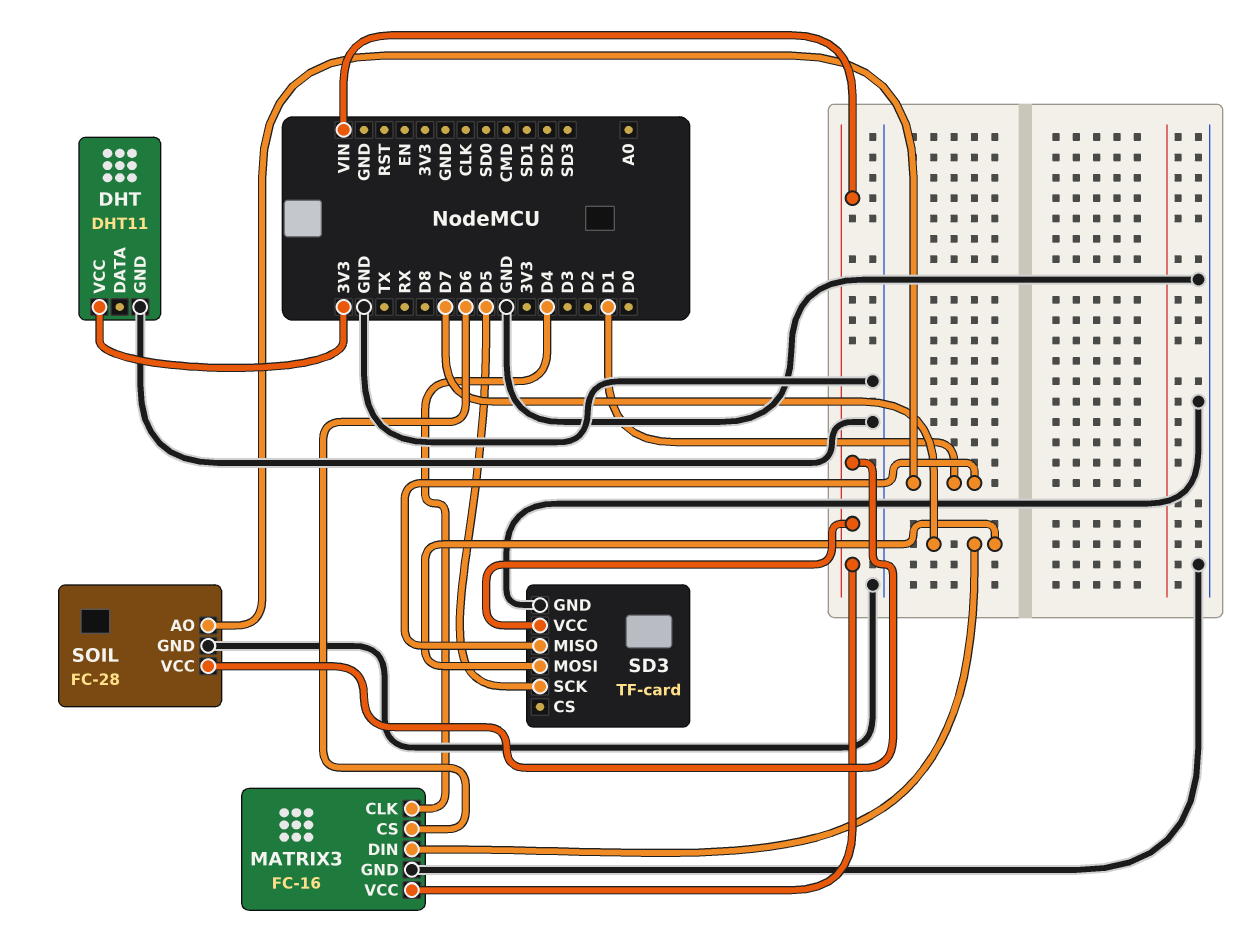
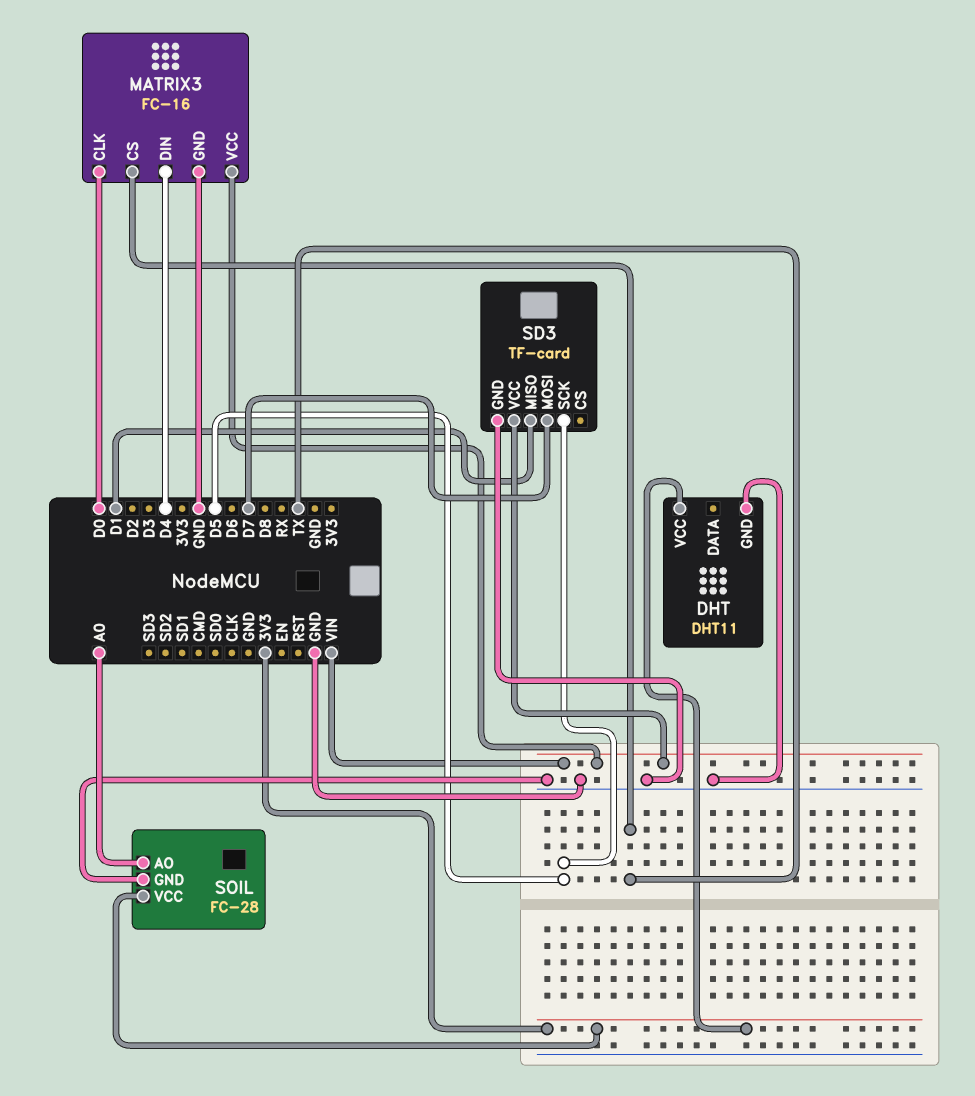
MATRIX3 pin CLK: D4 -> D0
MATRIX3 pin CS: D6 -> TX
MATRIX3 pin DIN: D7 -> D4
SOIL pin AO: D1 -> A0
SOIL pin VCC: VIN -> 3V3

